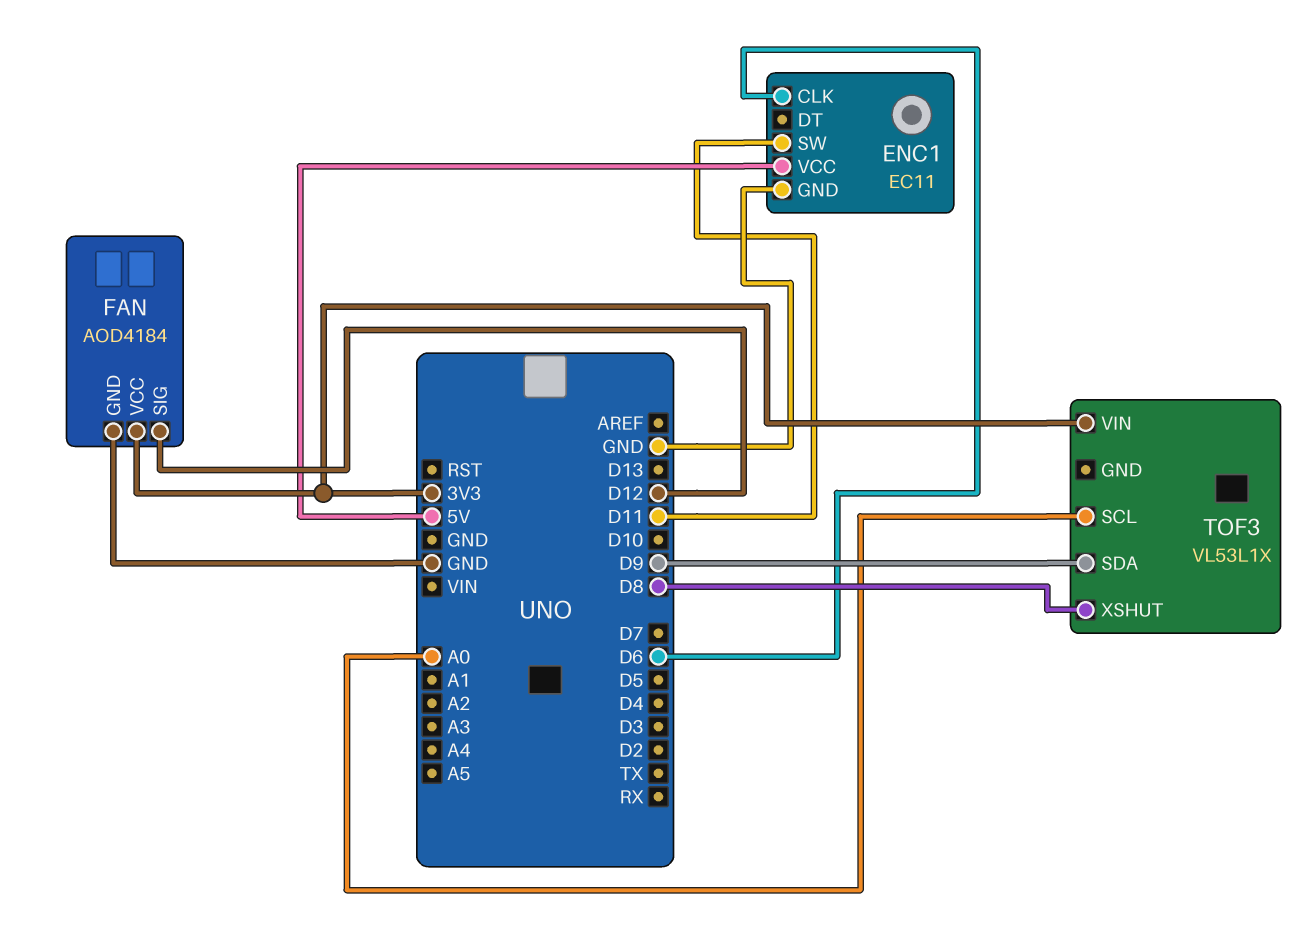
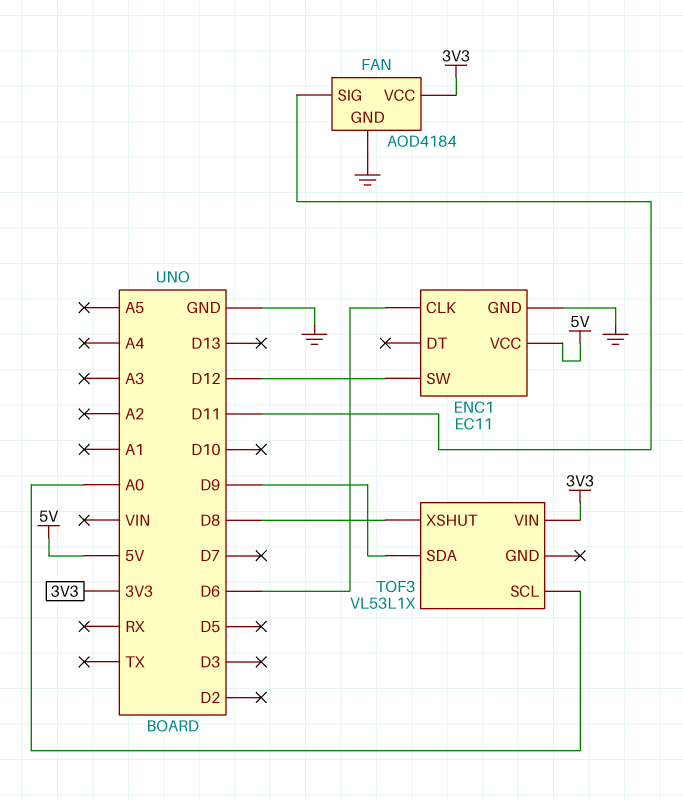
ENC1 pin SW: D11 -> D12
FAN pin SIG: D12 -> D11

